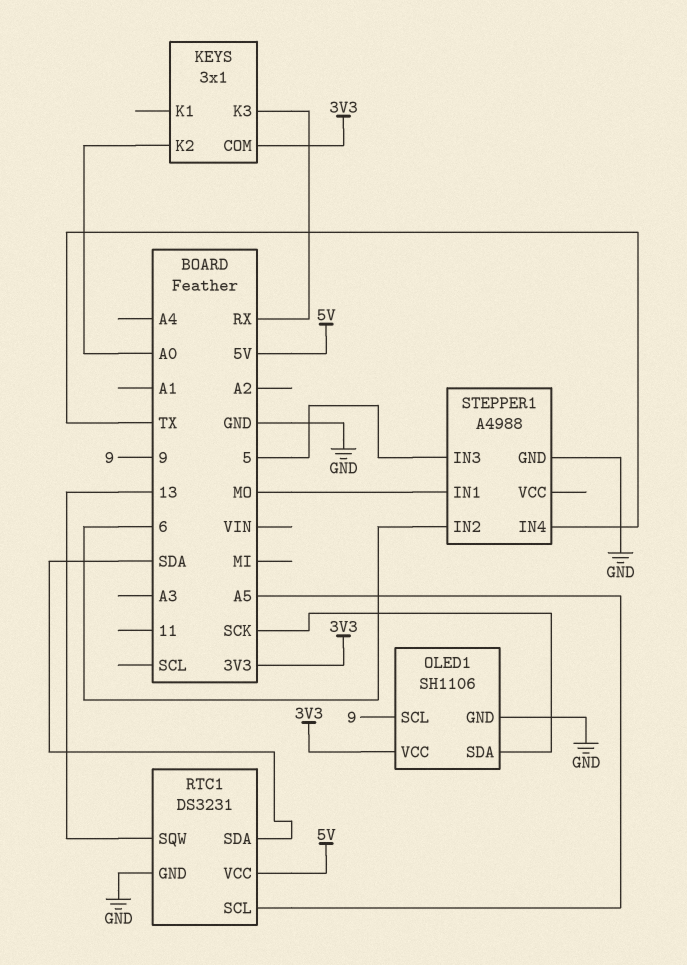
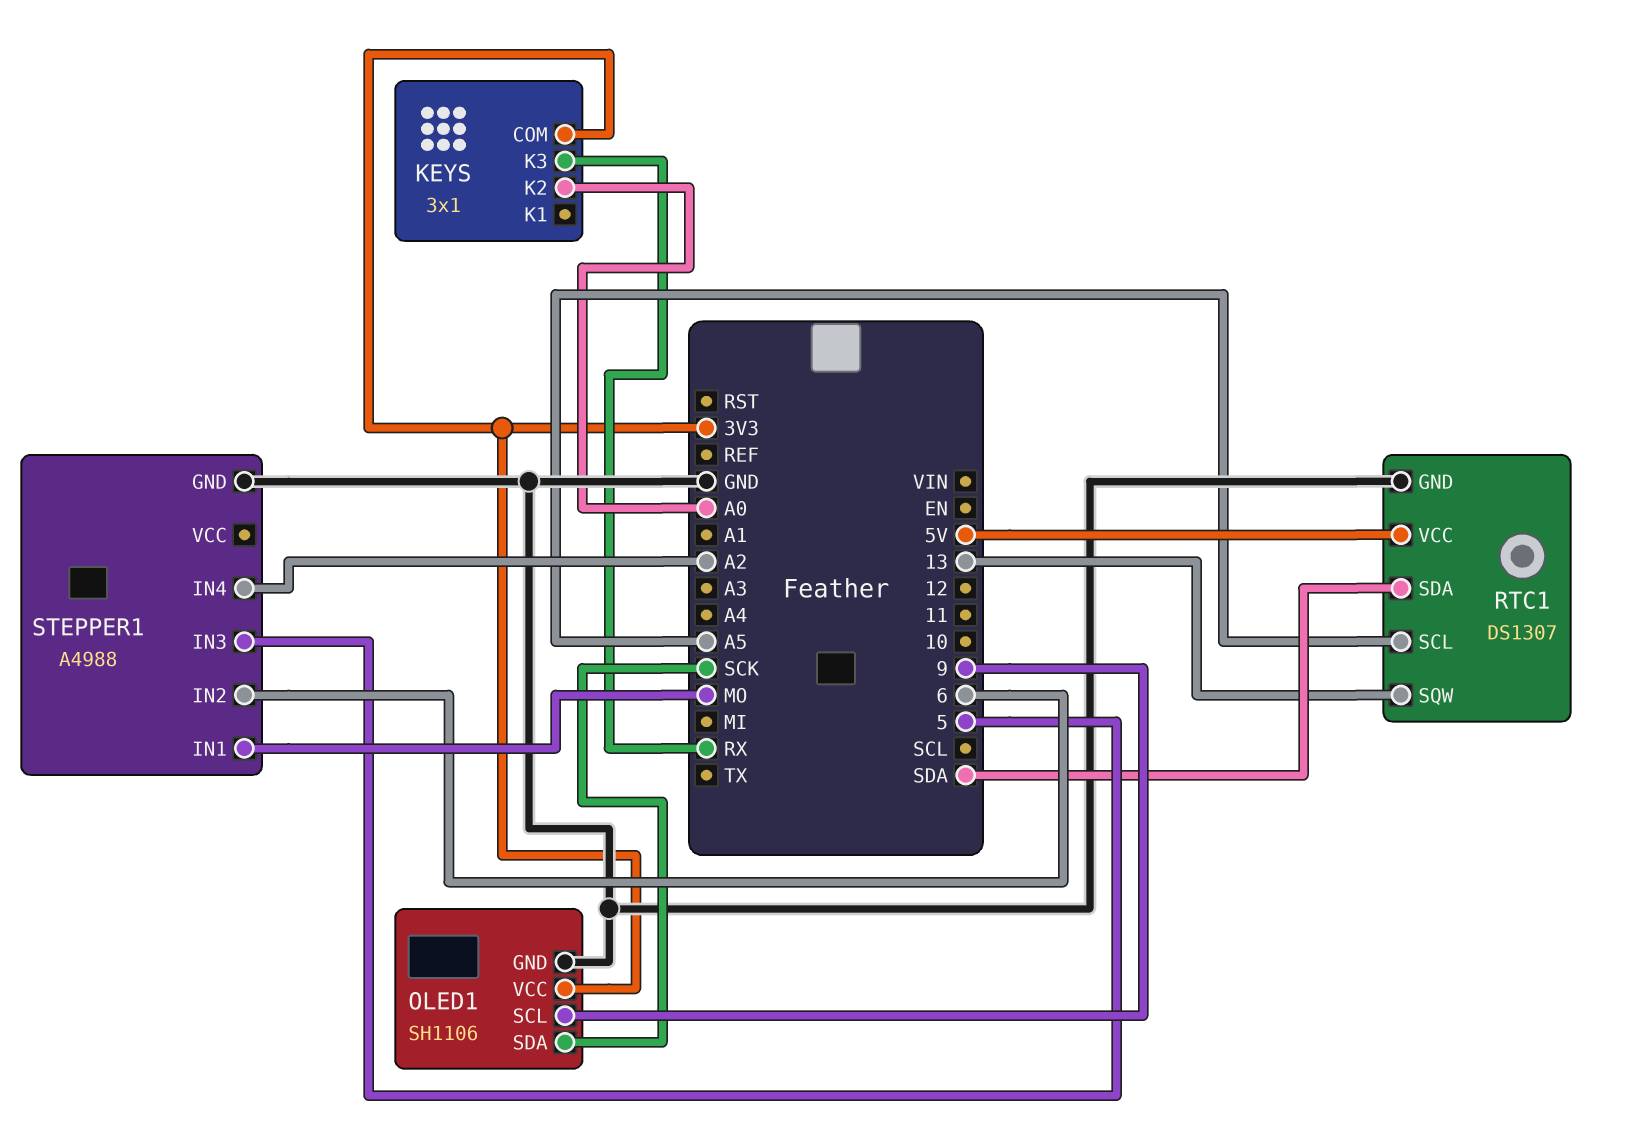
RTC1: DS3231 -> DS1307
STEPPER1 pin IN4: TX -> A2

